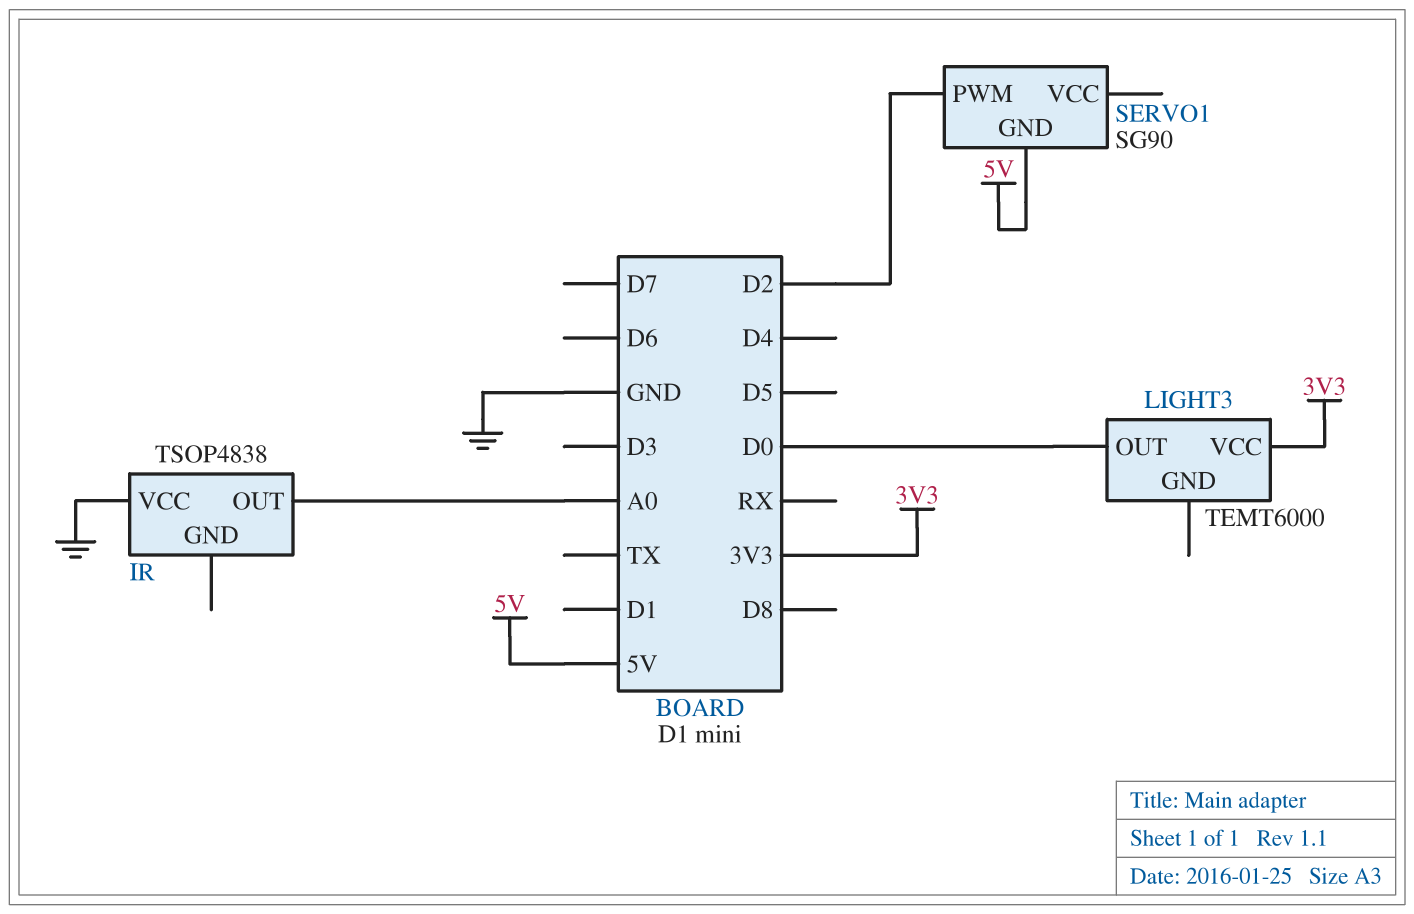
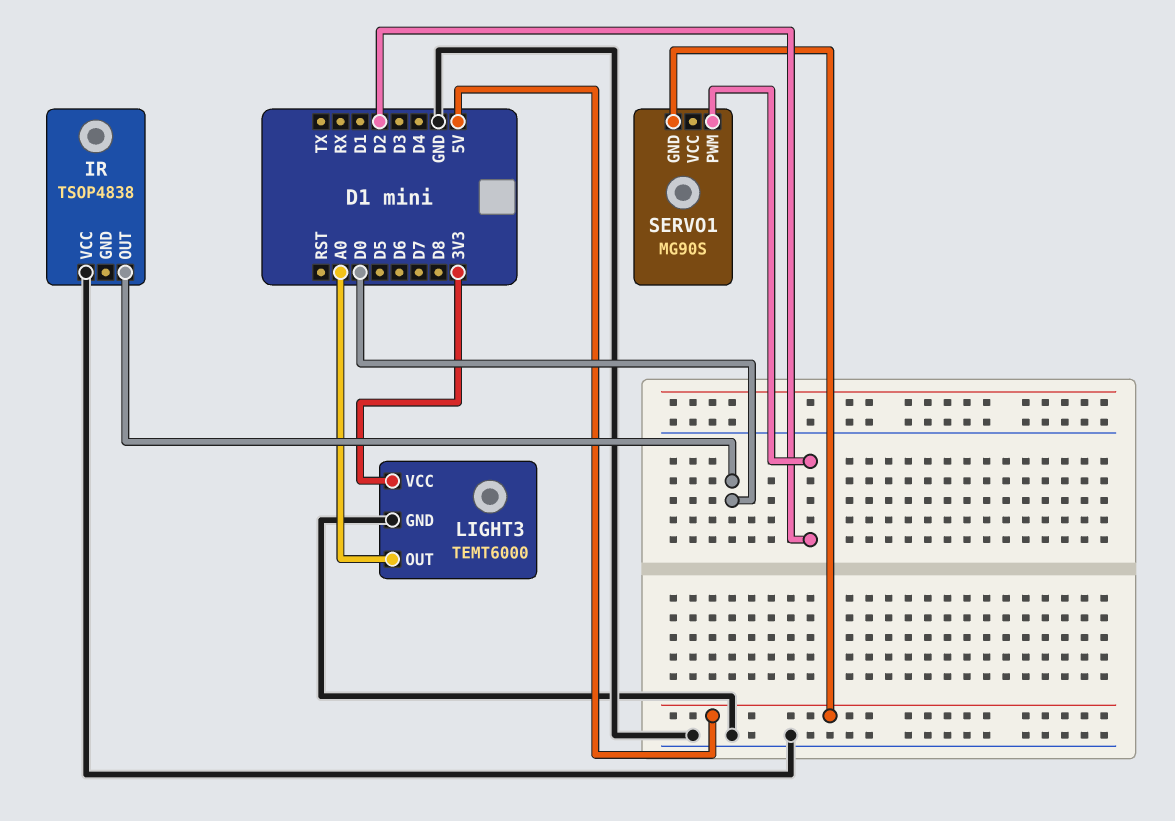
IR pin OUT: A0 -> D0
LIGHT3 pin GND: none -> GND
LIGHT3 pin OUT: D0 -> A0
SERVO1: SG90 -> MG90S

